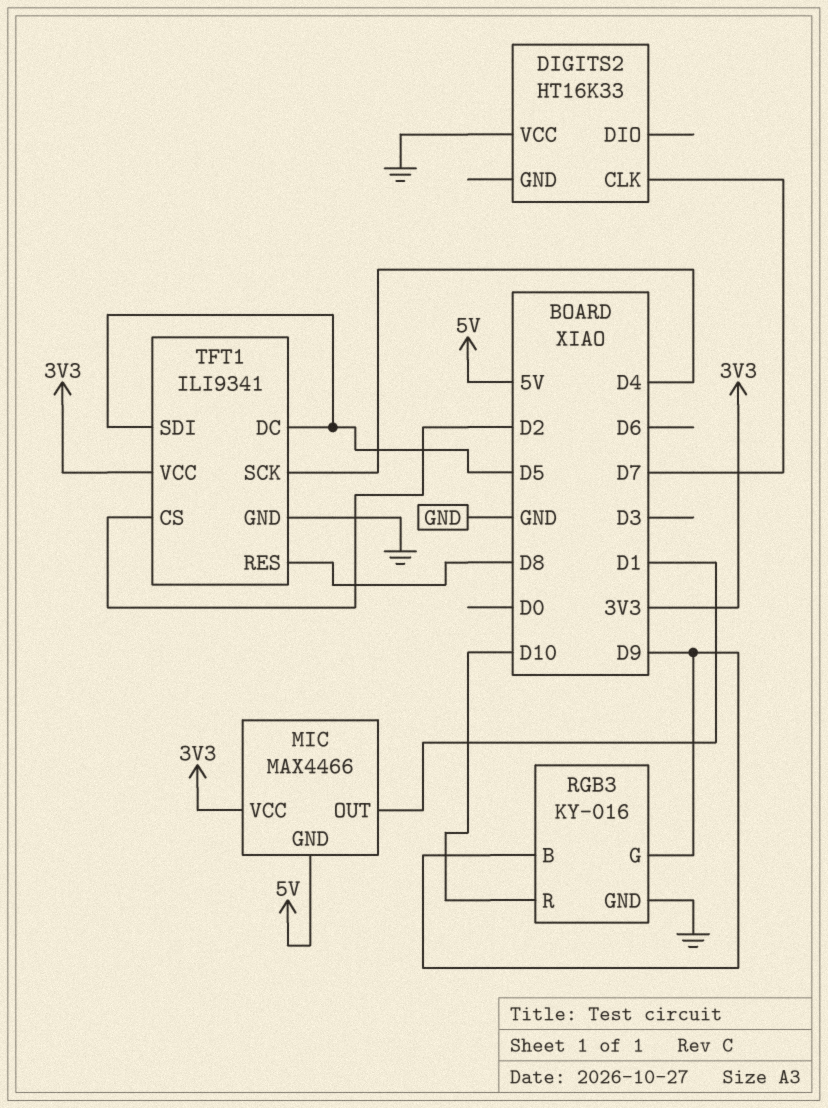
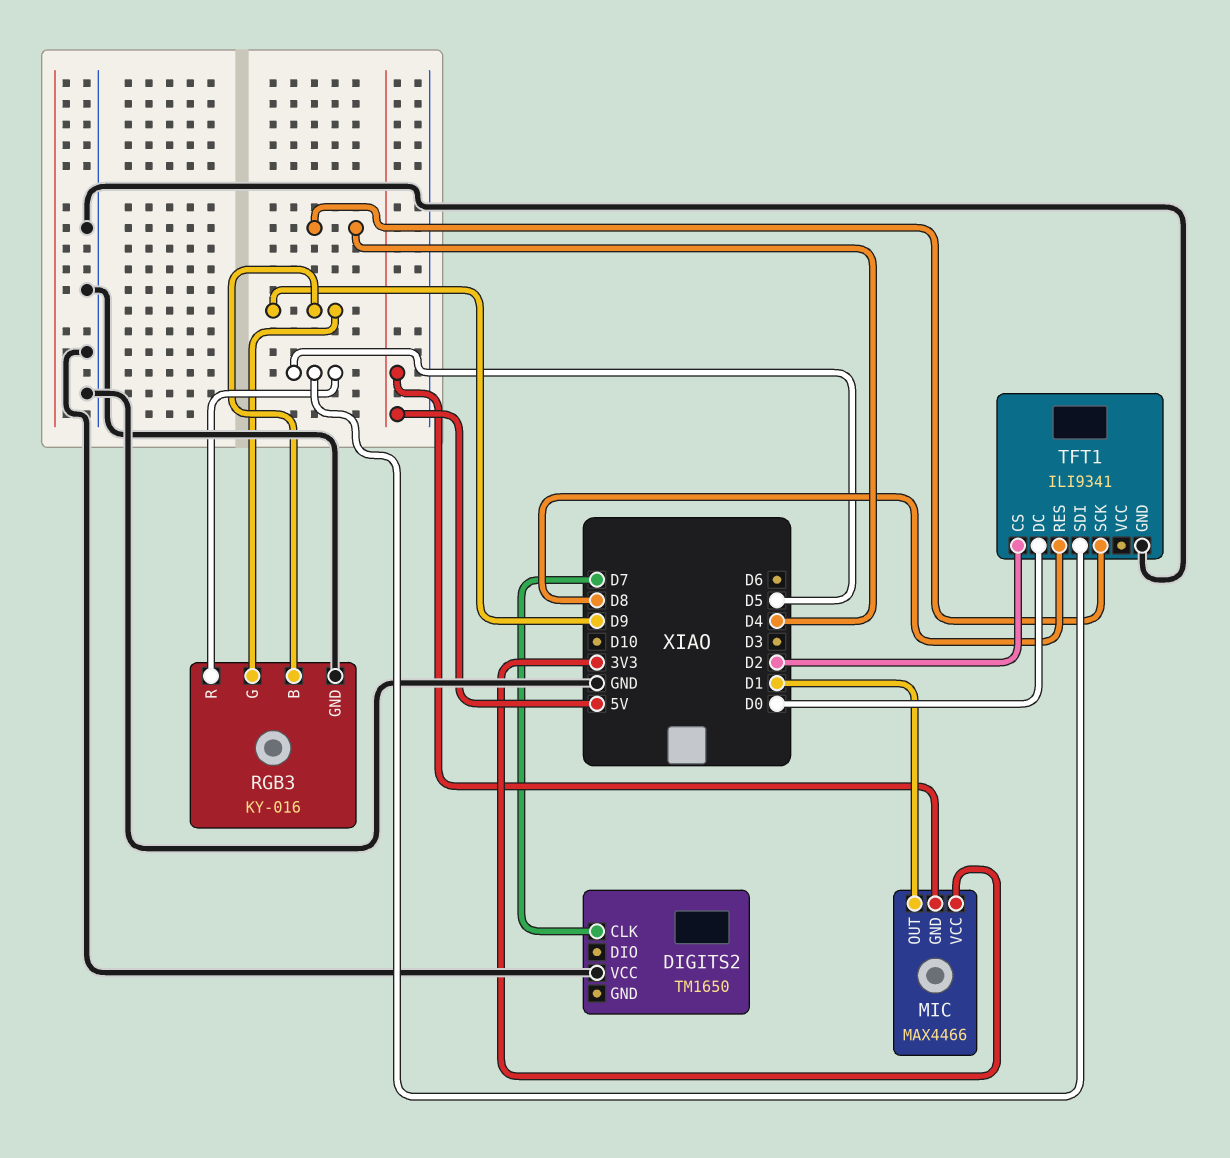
DIGITS2: HT16K33 -> TM1650
RGB3 pin R: D10 -> D5
TFT1 pin DC: D5 -> D0
TFT1 pin VCC: 3V3 -> none

